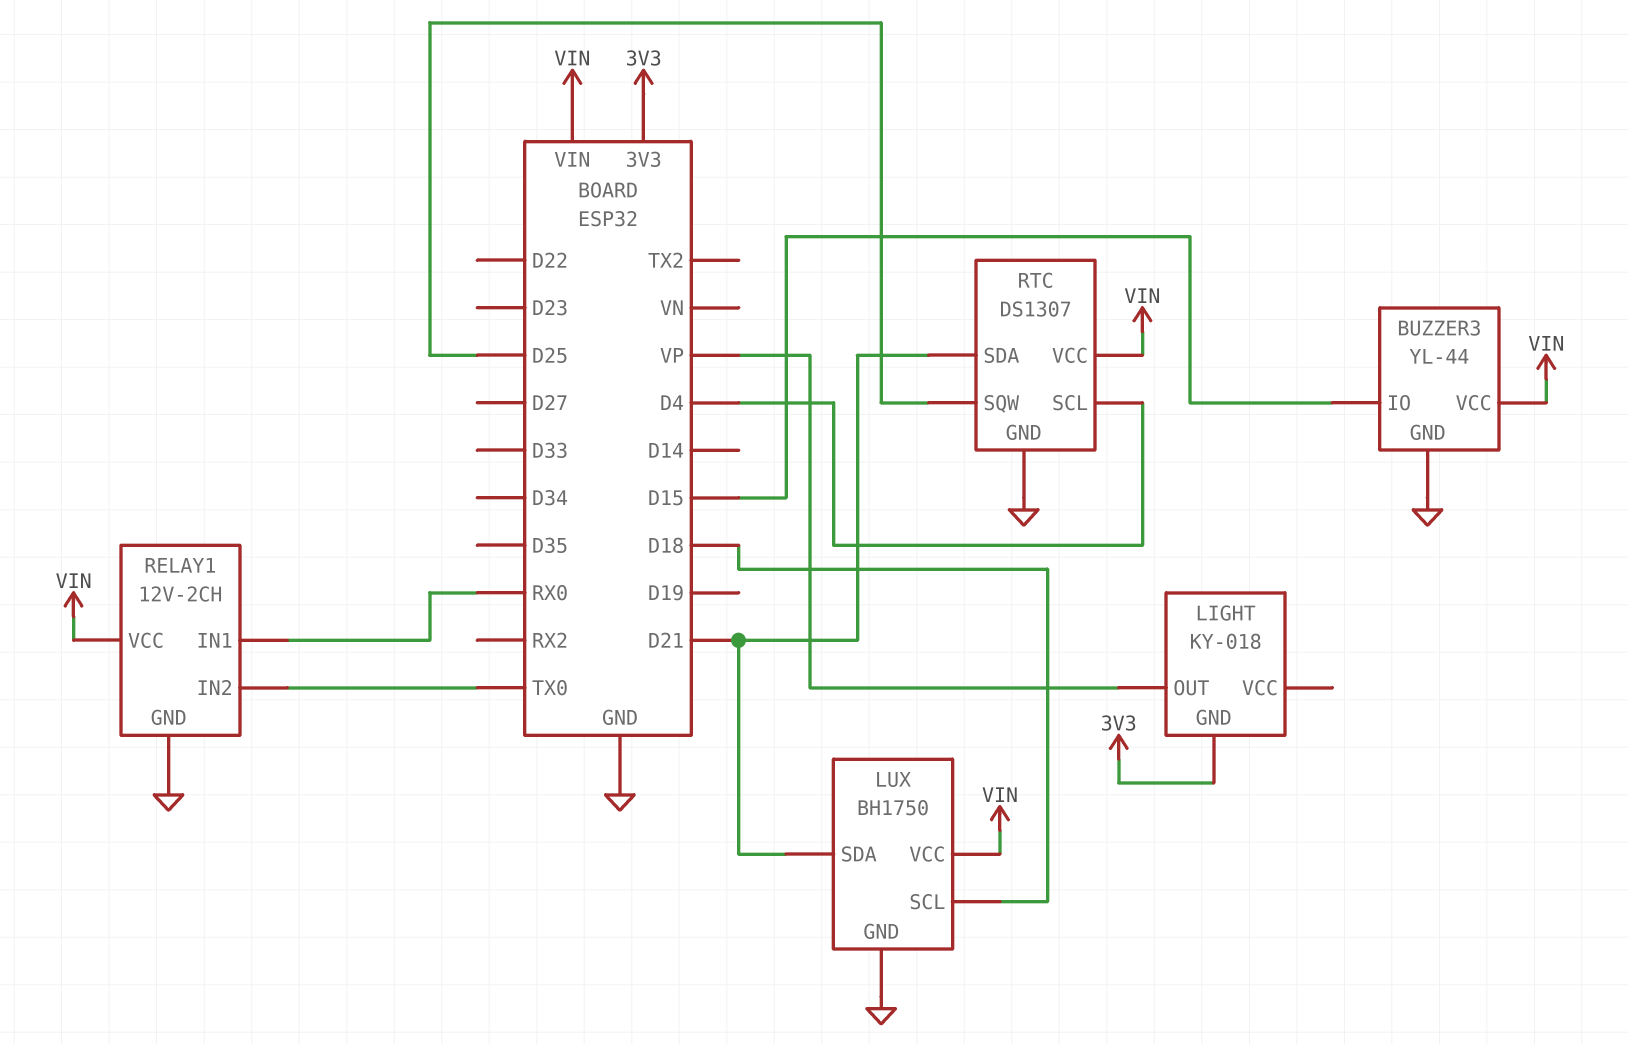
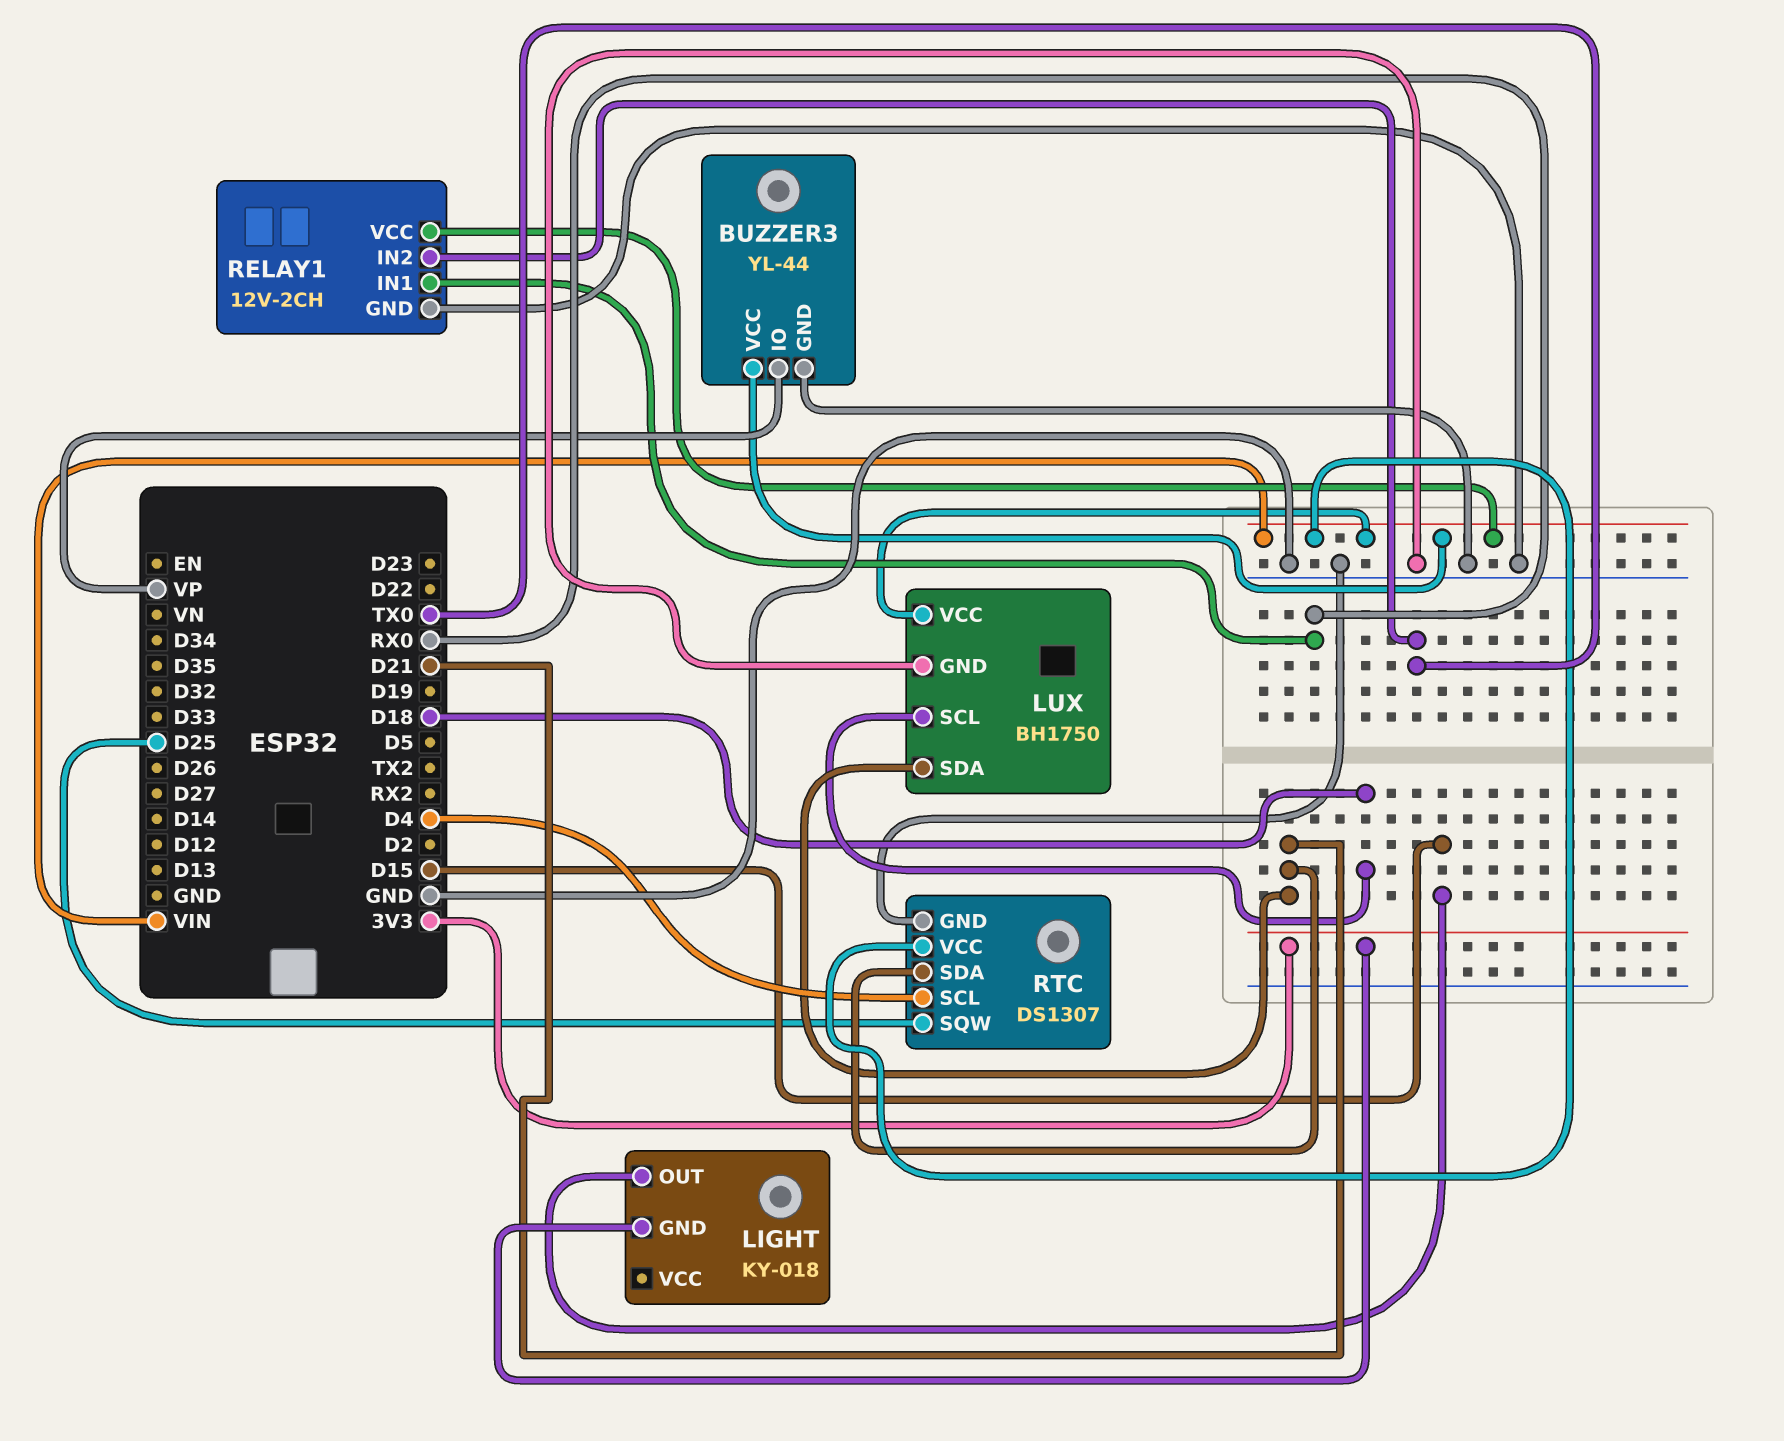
BUZZER3 pin IO: D15 -> VP
LIGHT pin OUT: VP -> D15

